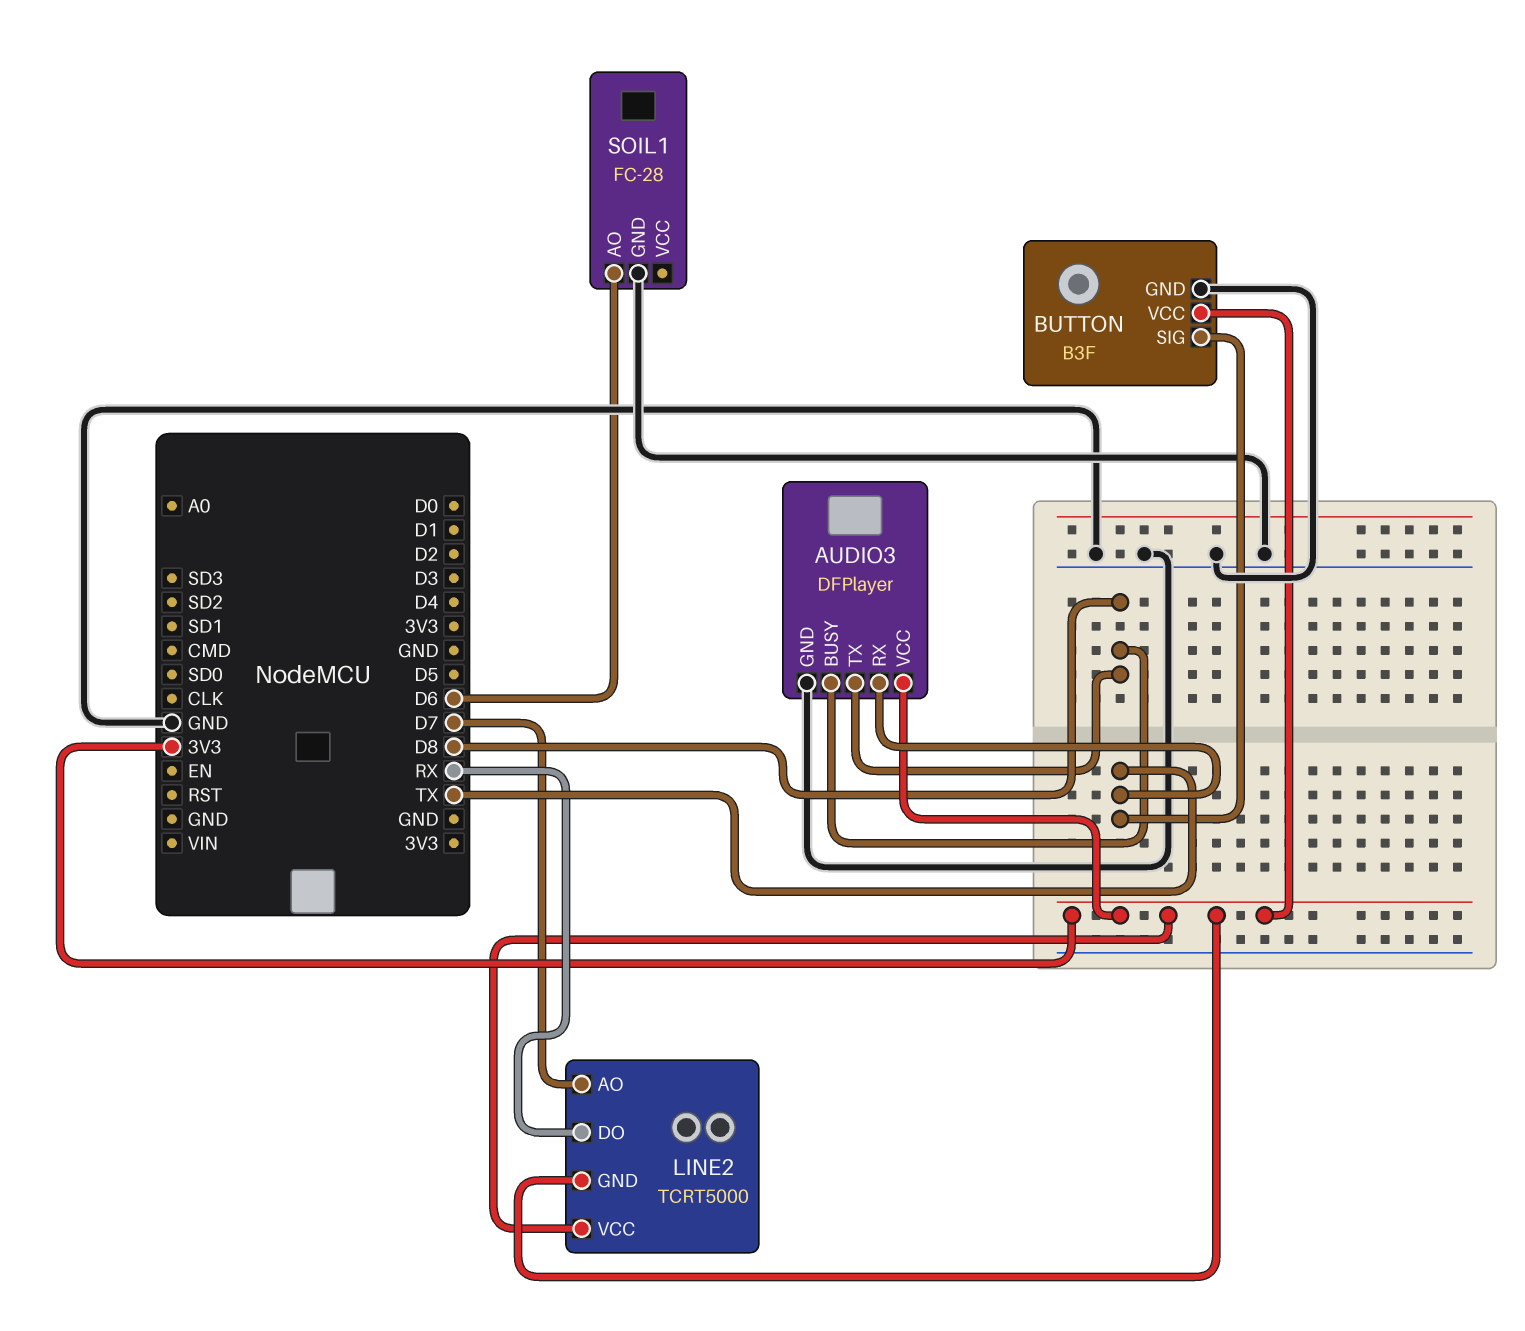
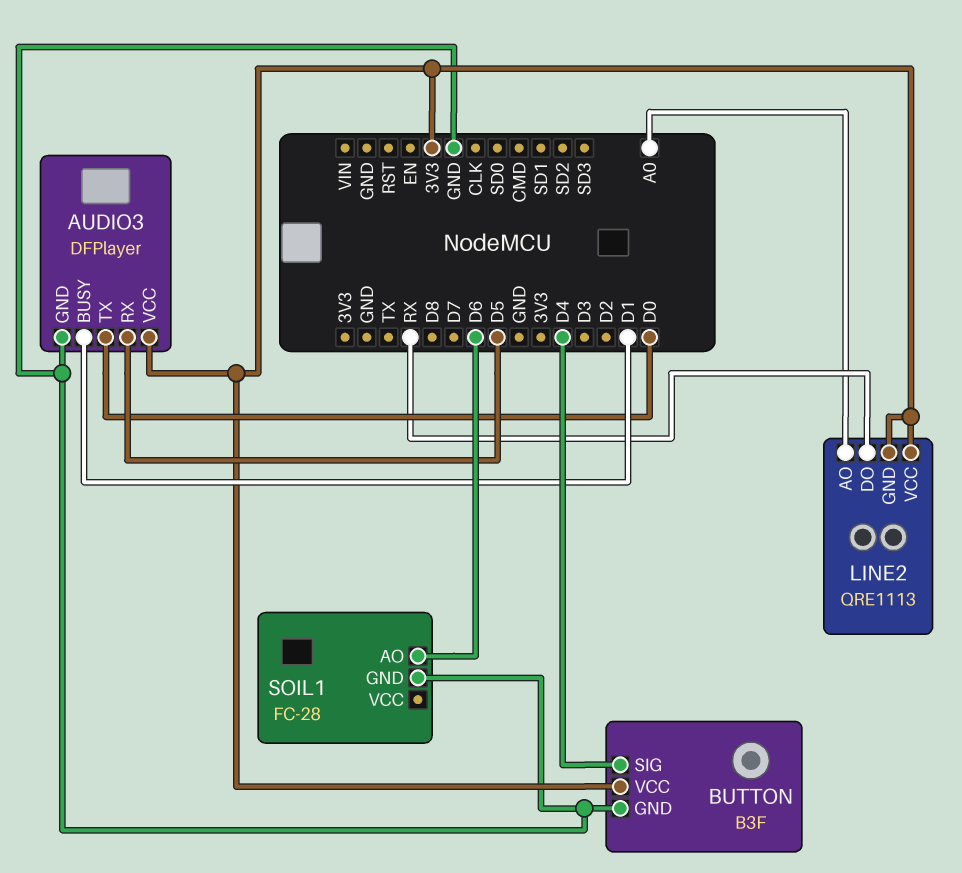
AUDIO3 pin BUSY: D8 -> D1
AUDIO3 pin RX: TX -> D5
AUDIO3 pin TX: D8 -> D0
BUTTON pin SIG: TX -> D4
LINE2: TCRT5000 -> QRE1113
LINE2 pin AO: D7 -> A0

